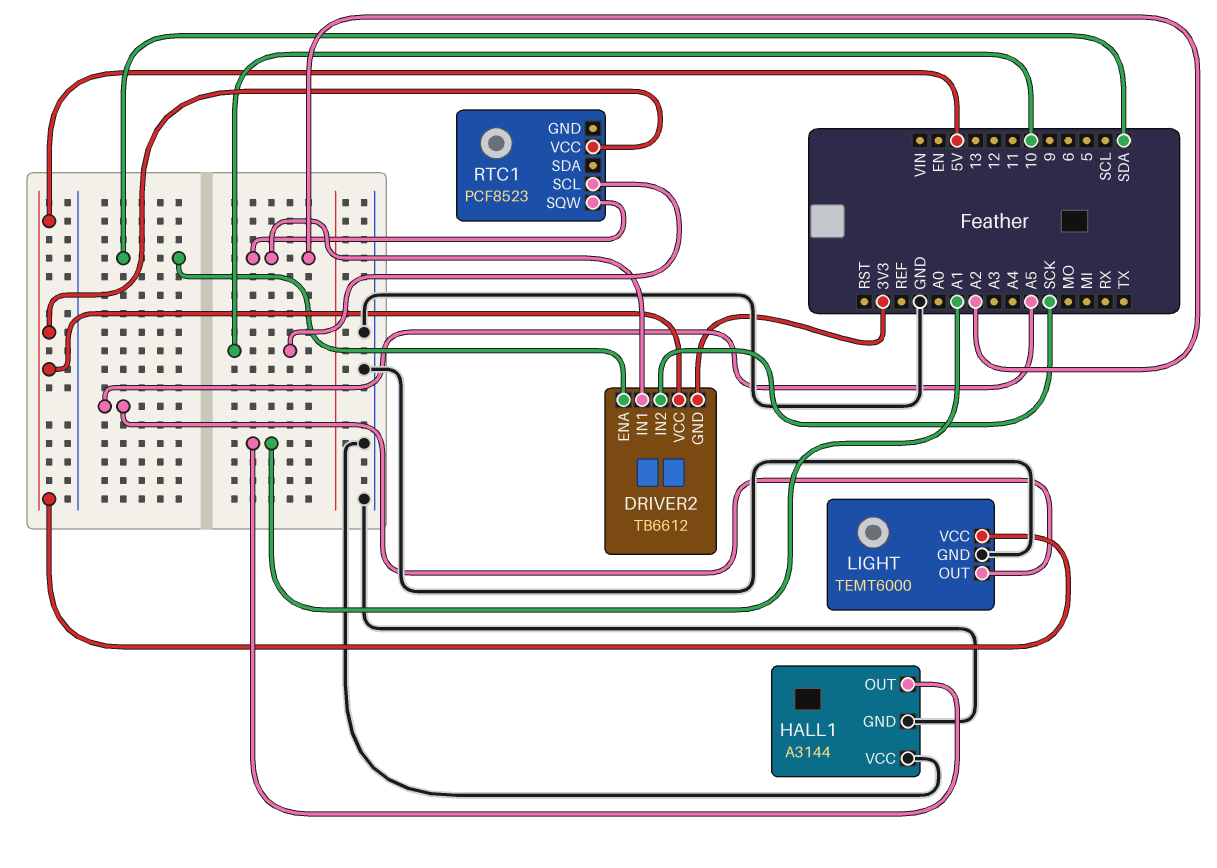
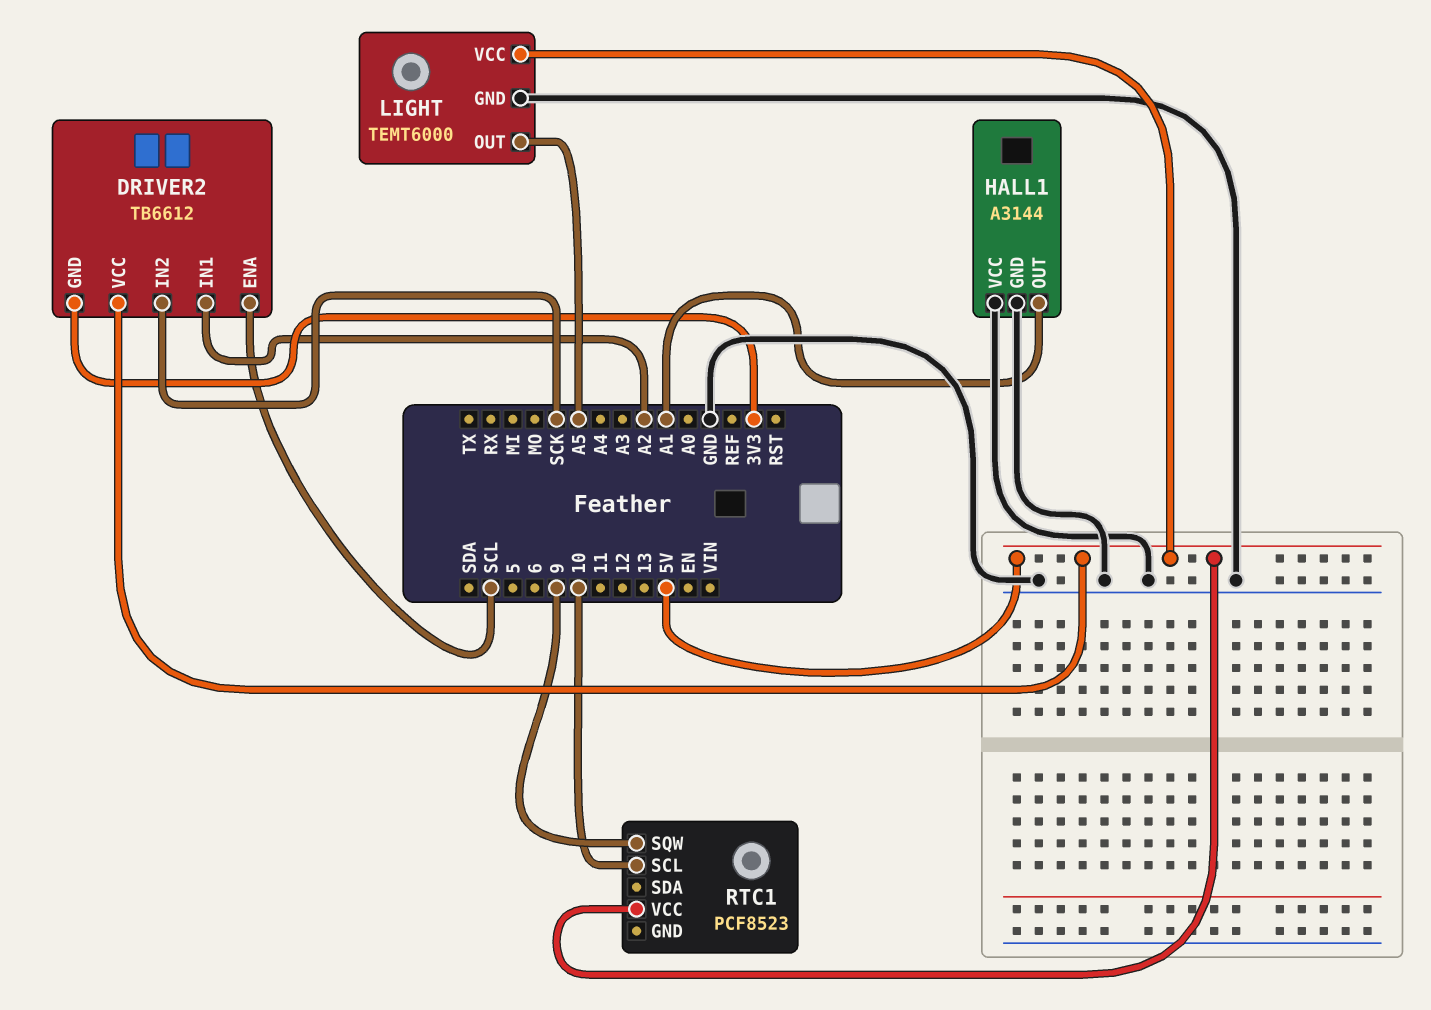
DRIVER2 pin ENA: SDA -> SCL
RTC1 pin SQW: A2 -> 9

